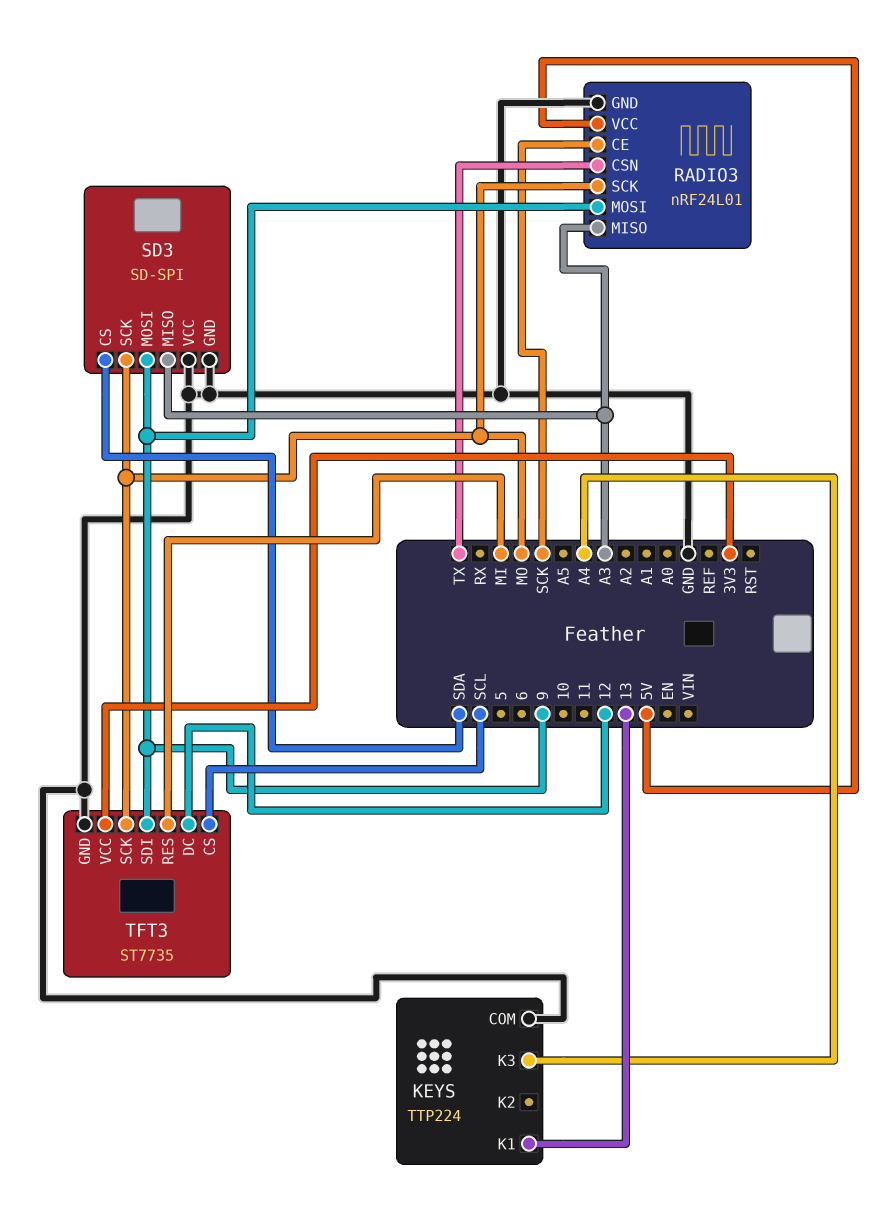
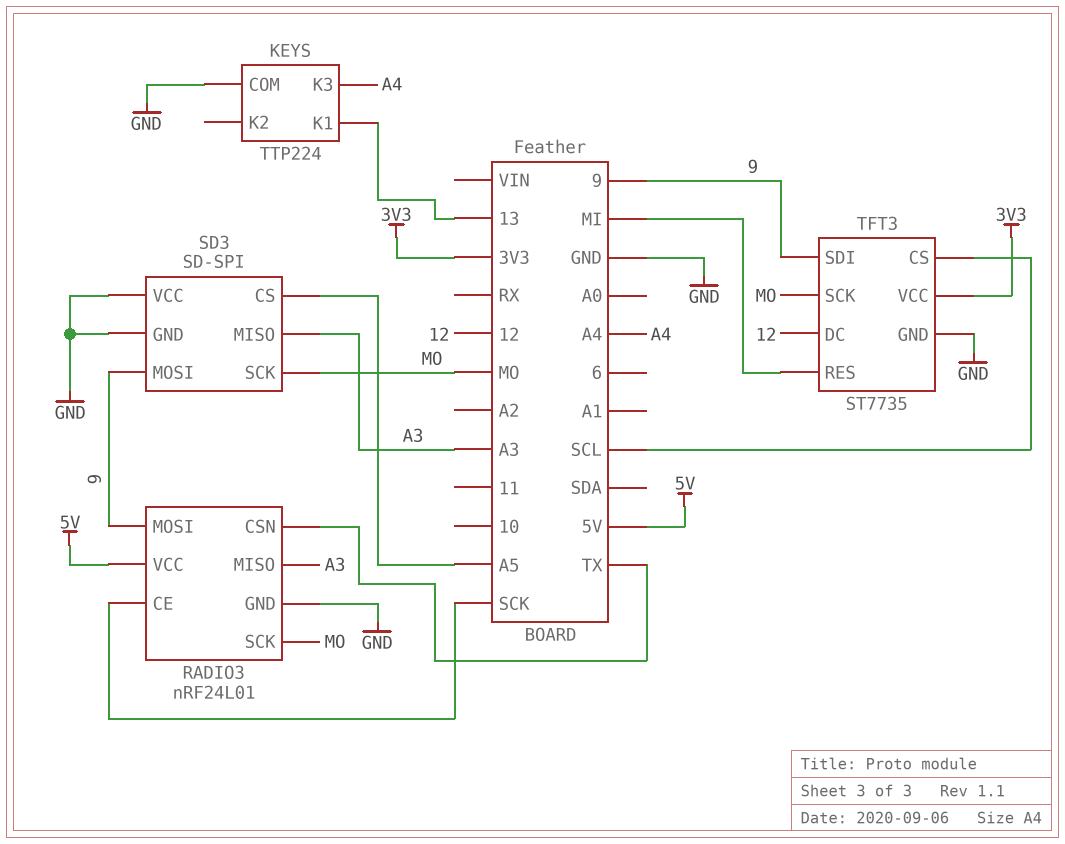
SD3 pin CS: SDA -> A5

